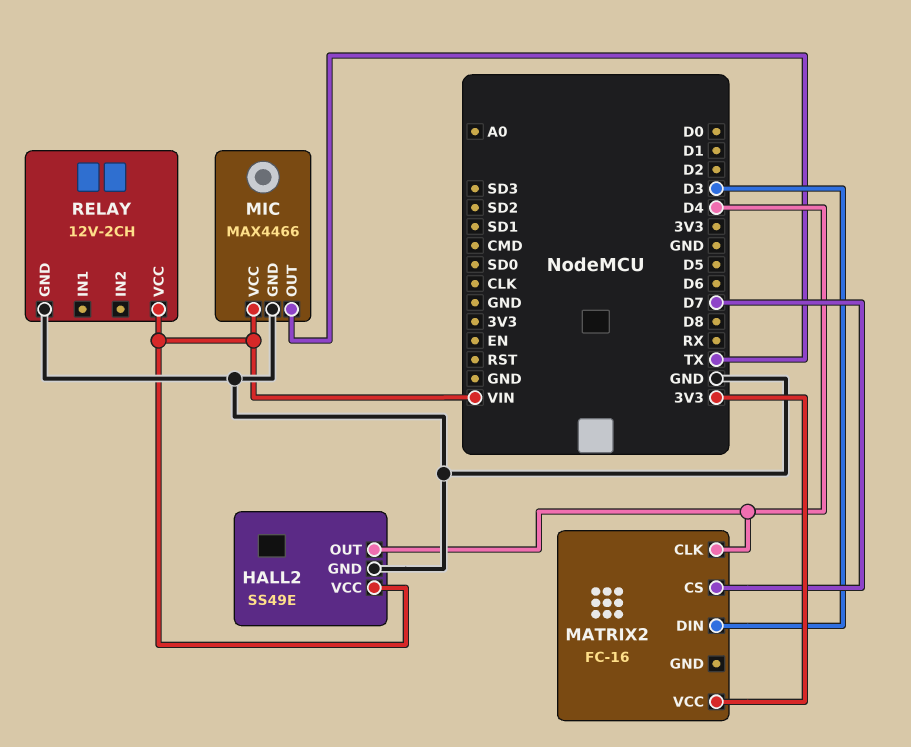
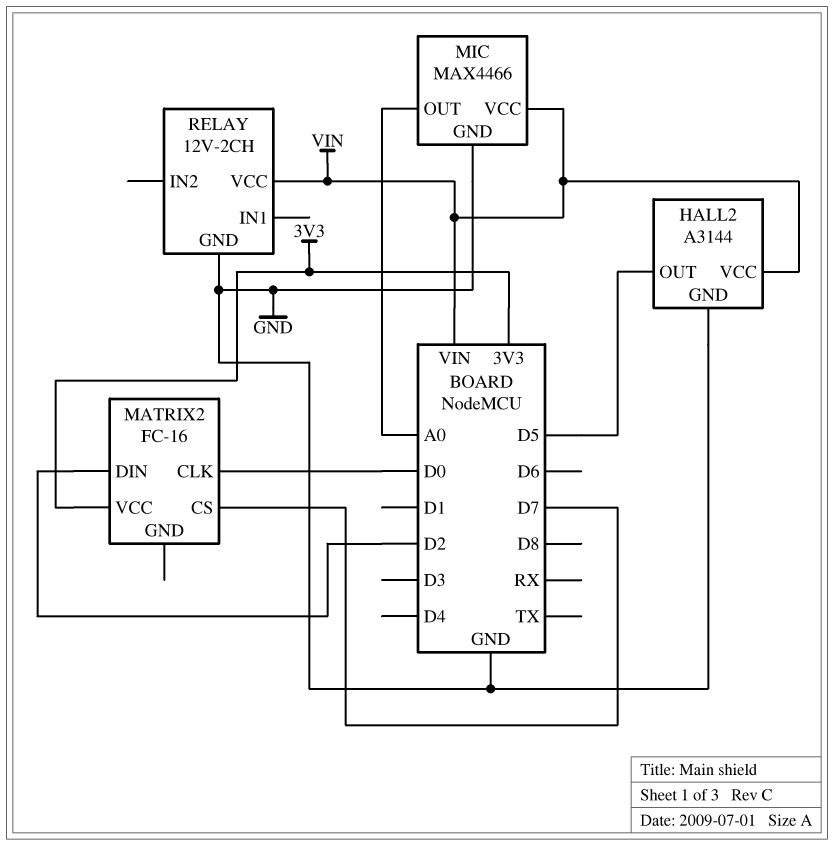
HALL2: SS49E -> A3144
HALL2 pin OUT: D4 -> D5
MATRIX2 pin CLK: D4 -> D0
MATRIX2 pin DIN: D3 -> D2
MIC pin OUT: TX -> A0

